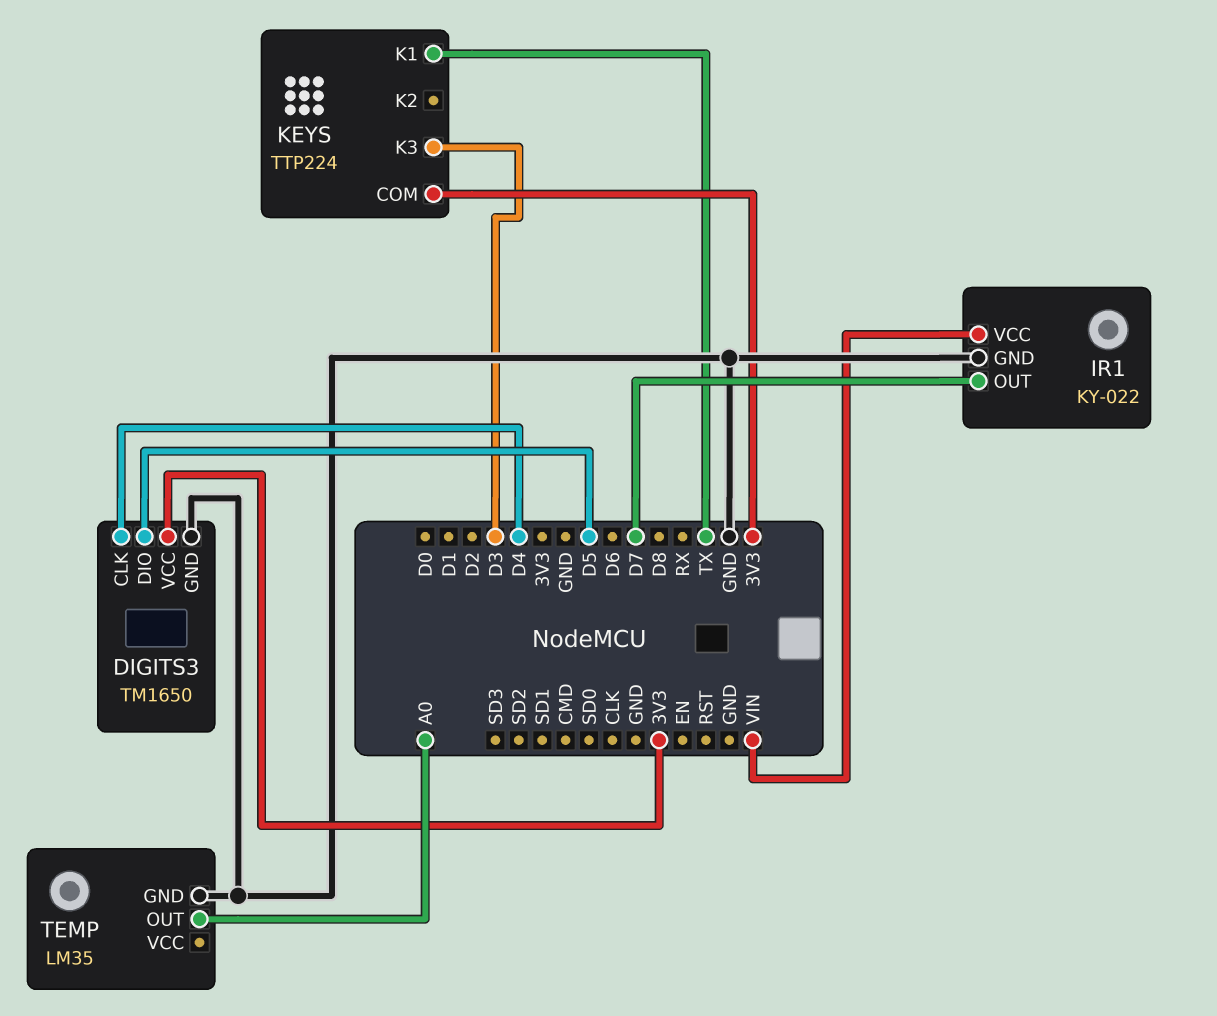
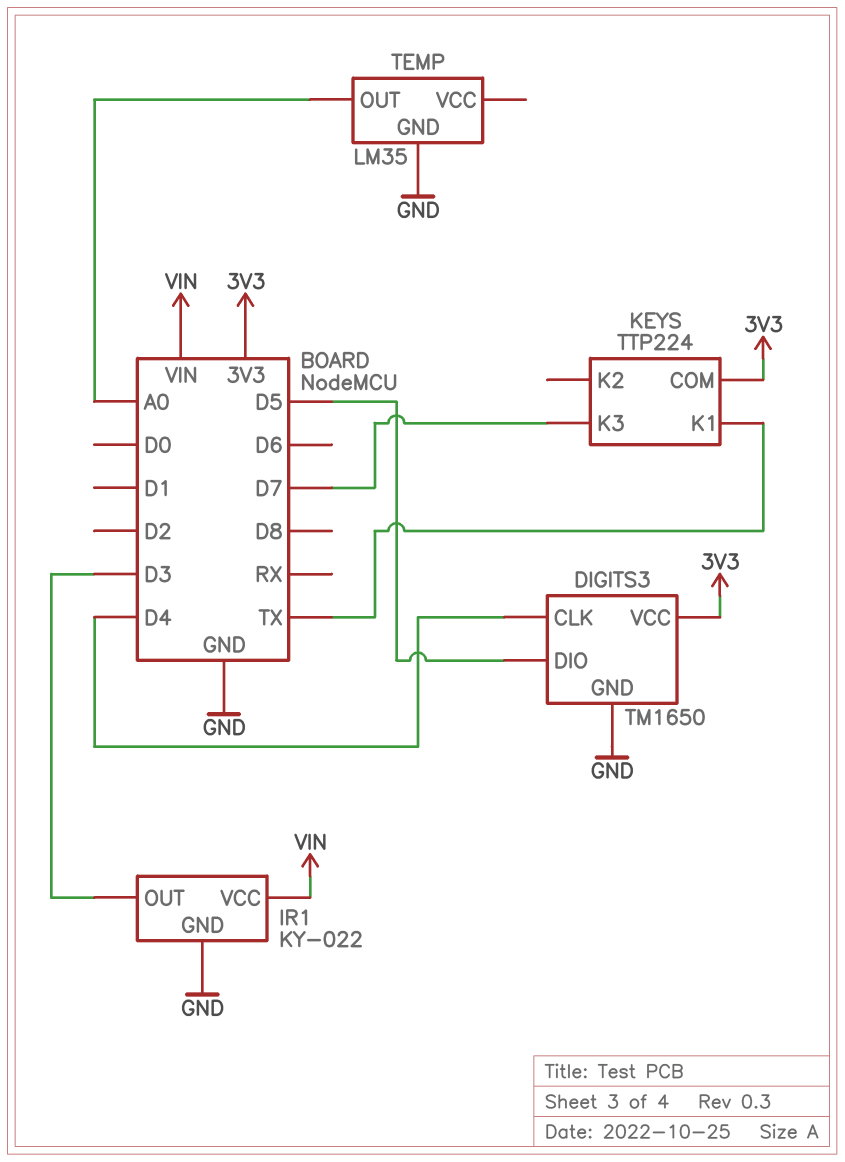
IR1 pin OUT: D7 -> D3
KEYS pin K3: D3 -> D7

